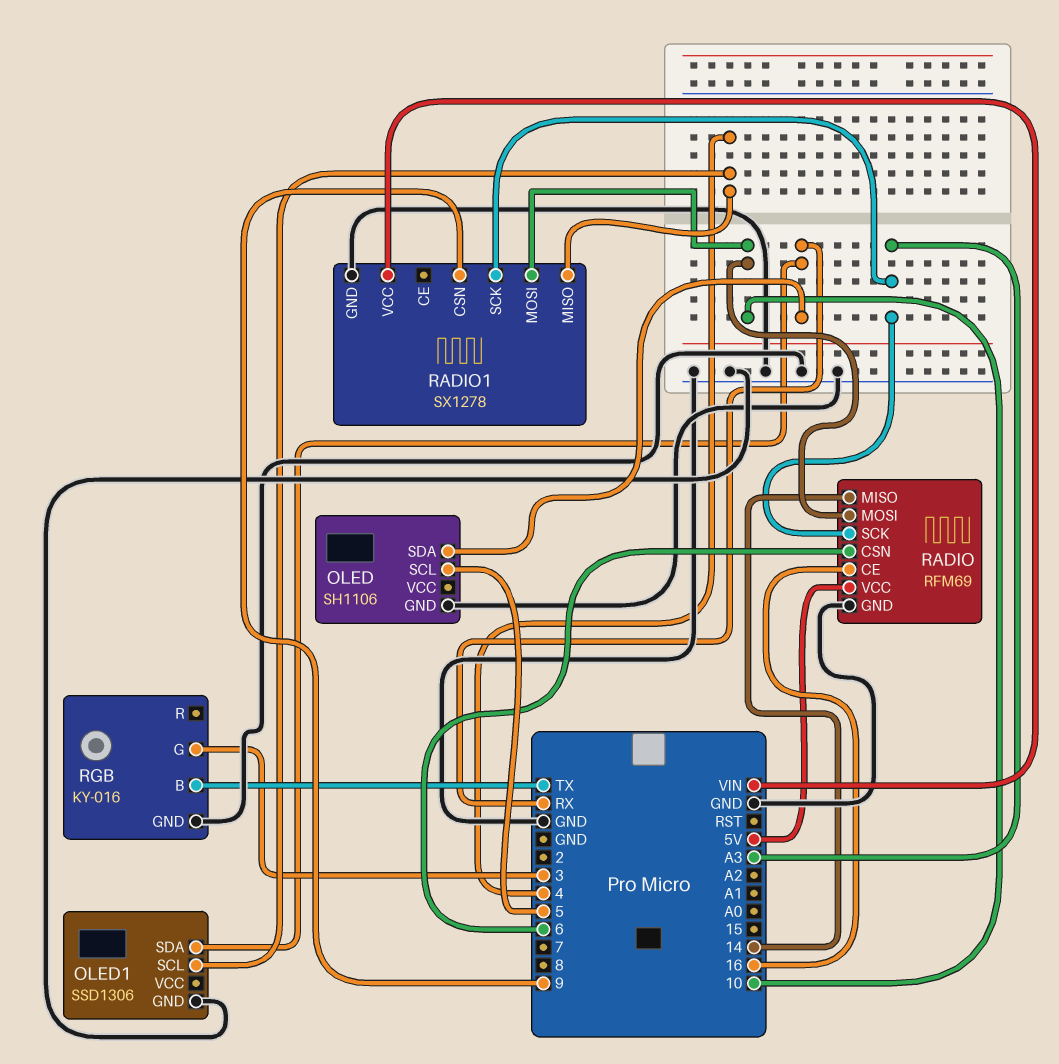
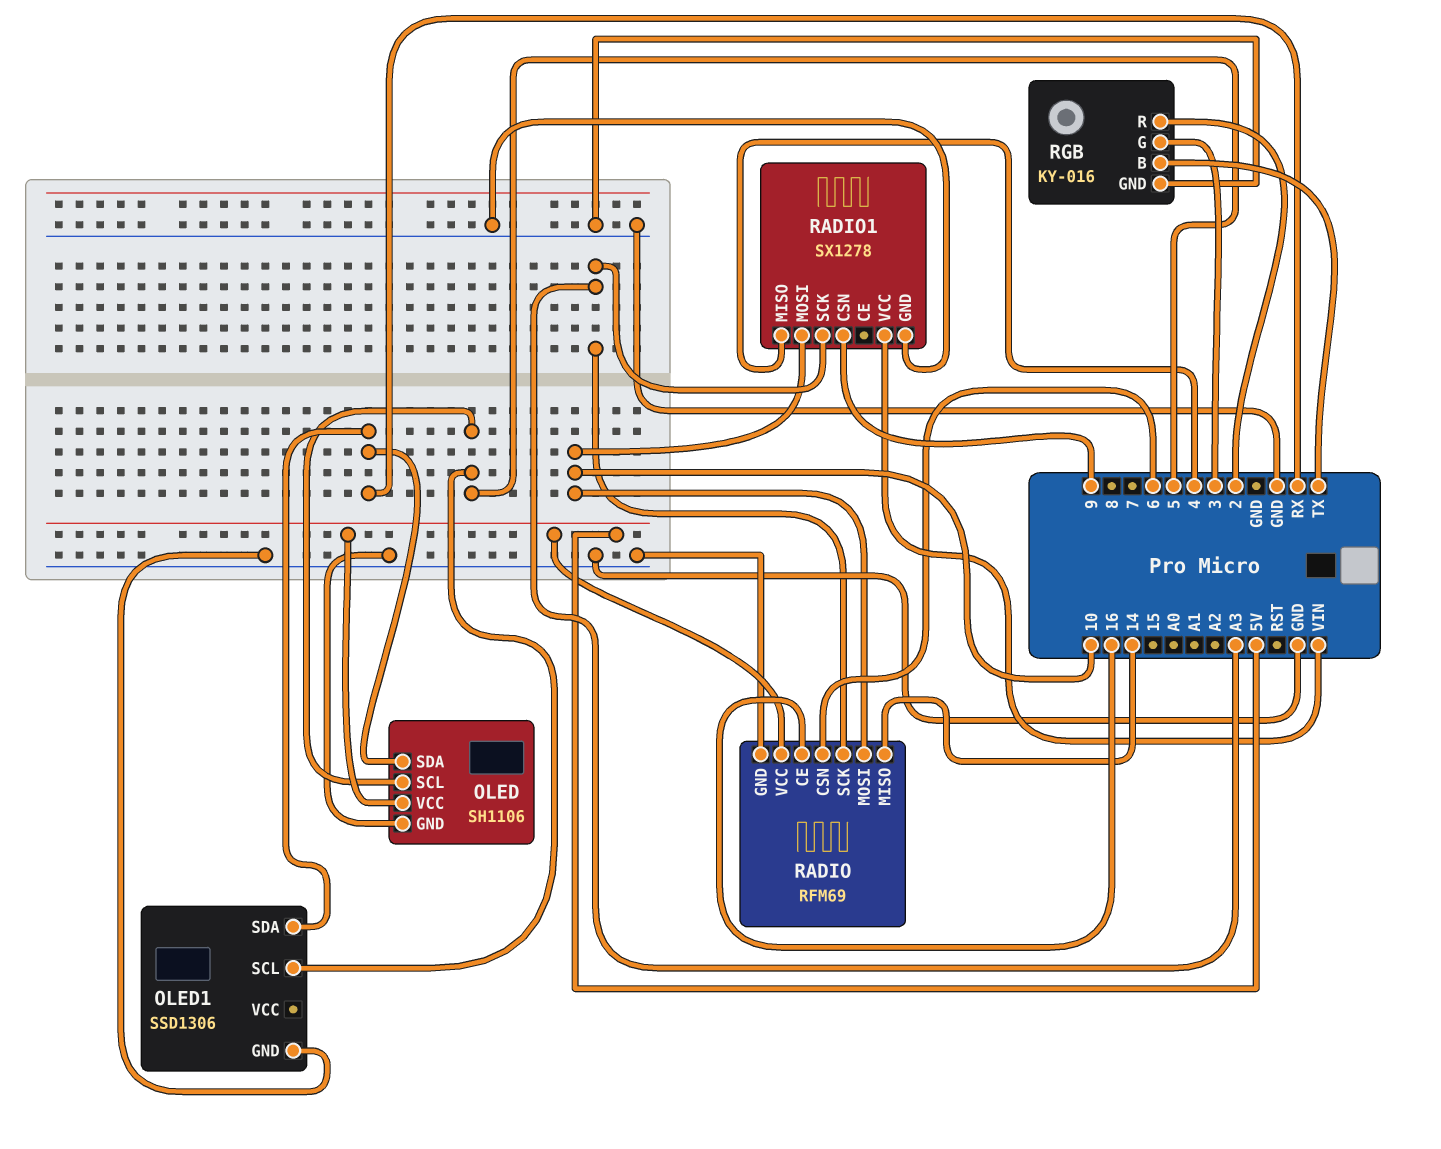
OLED pin VCC: none -> 5V
OLED1 pin SCL: 4 -> 5
RGB pin R: none -> 2

